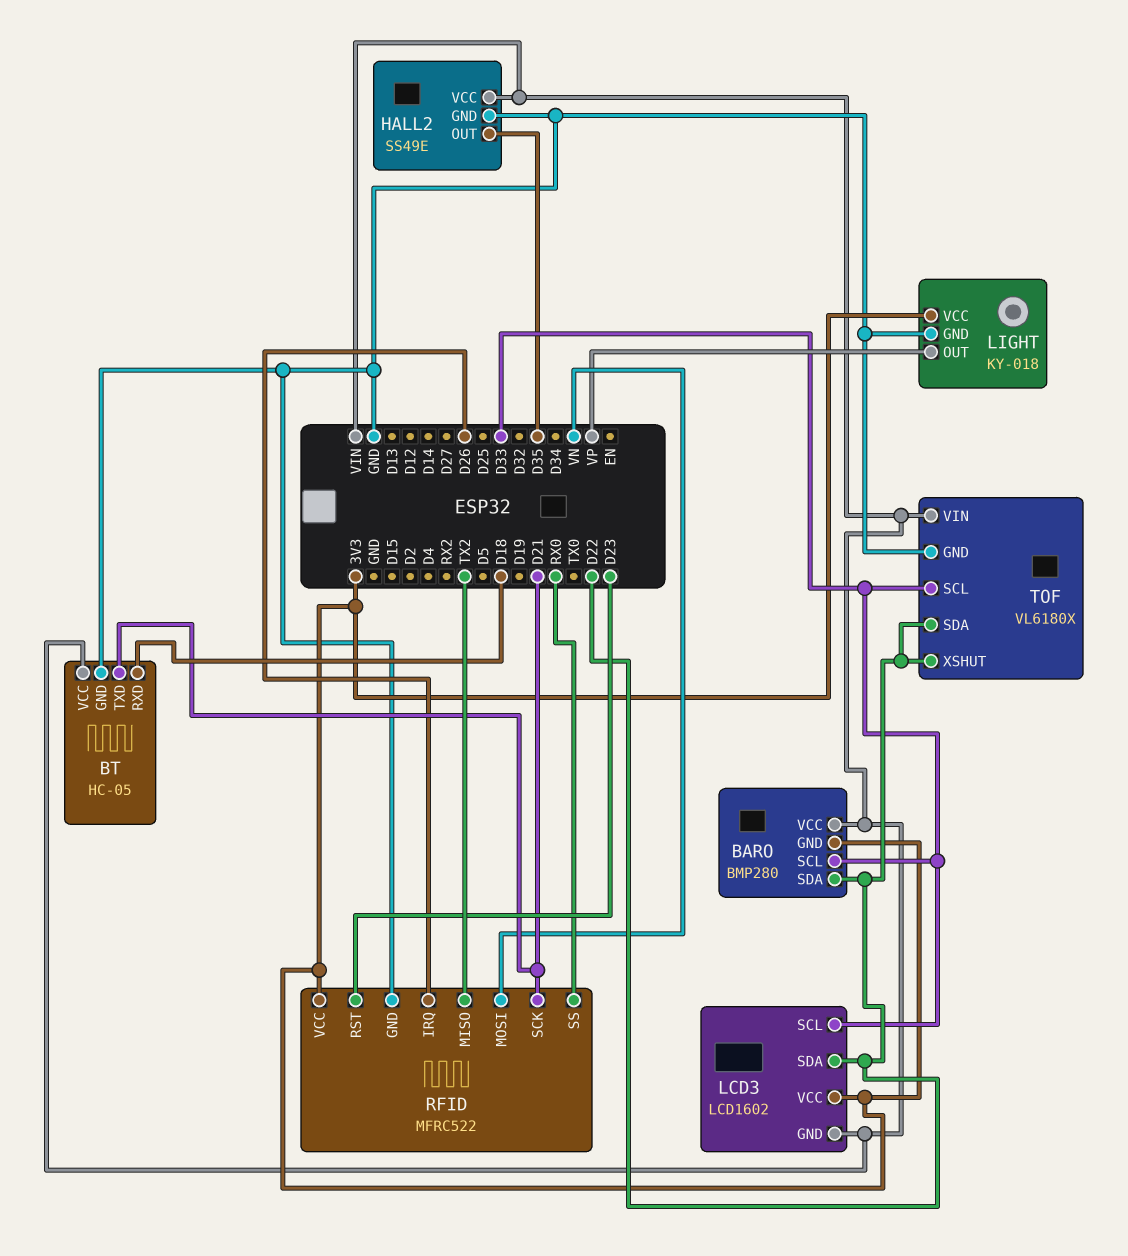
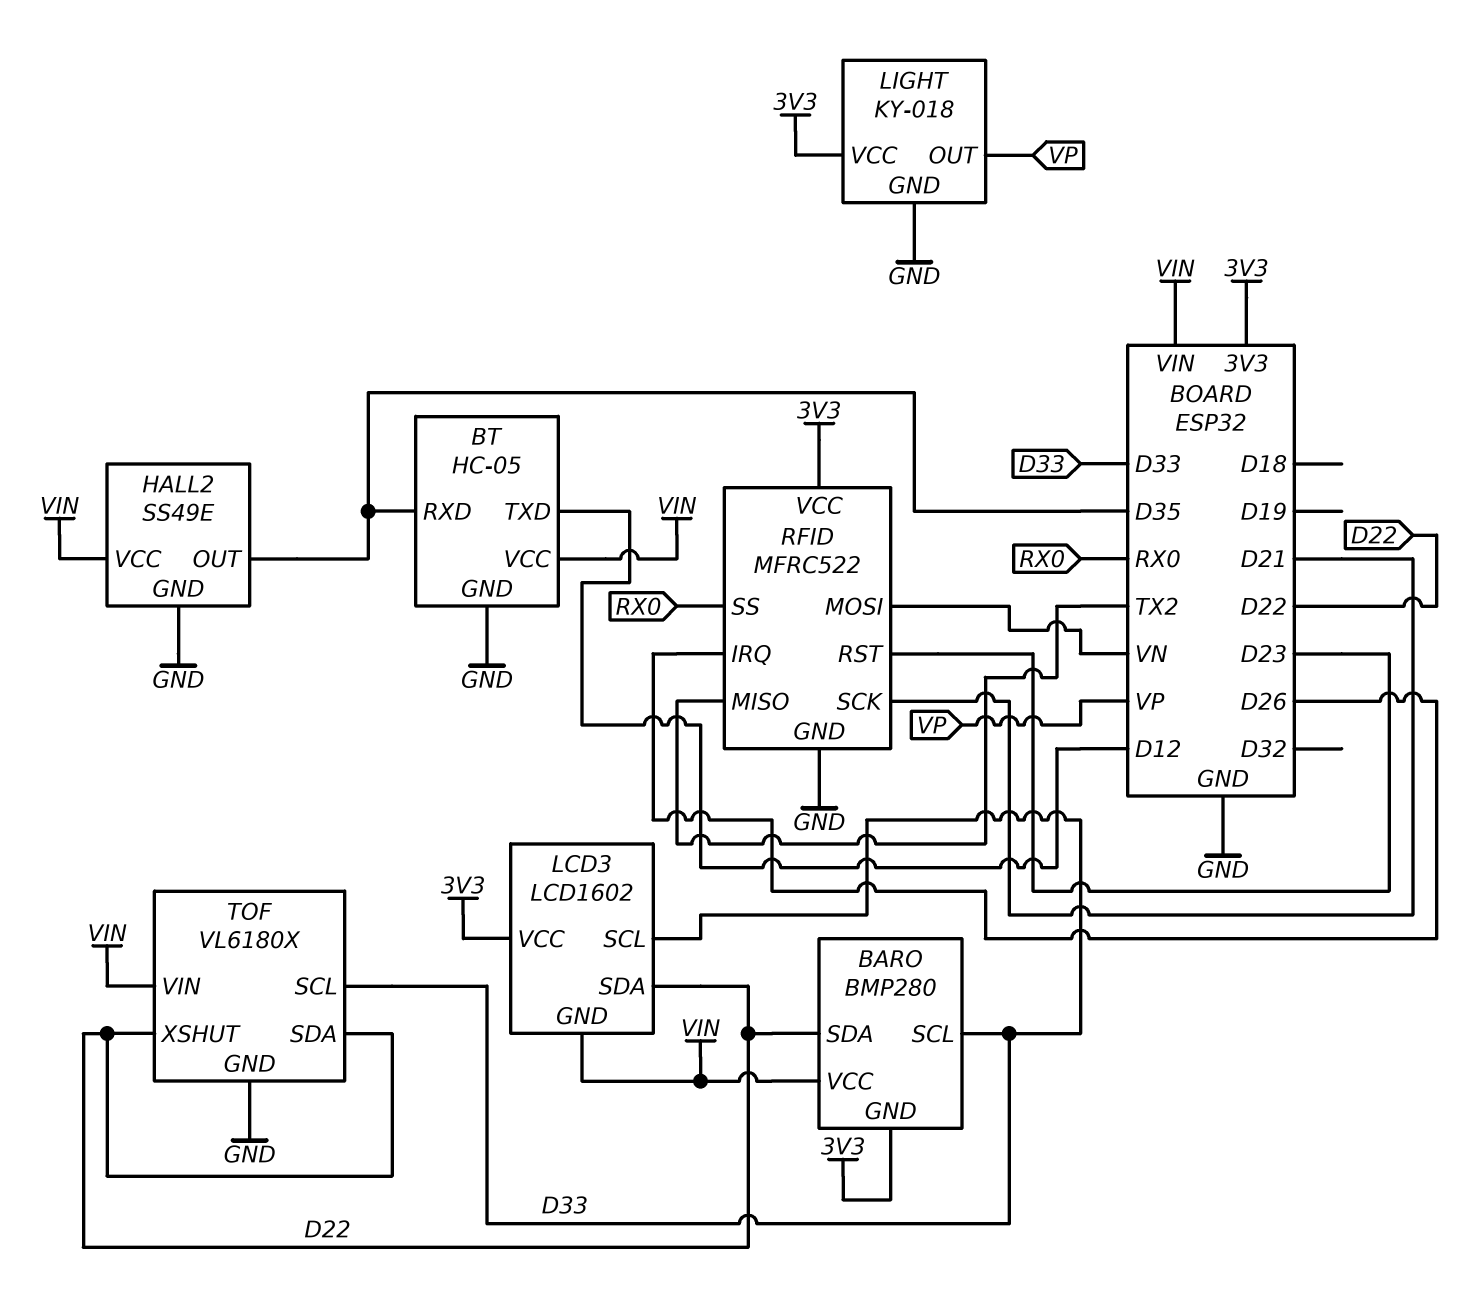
BT pin RXD: D18 -> D35
BT pin TXD: D21 -> D12

